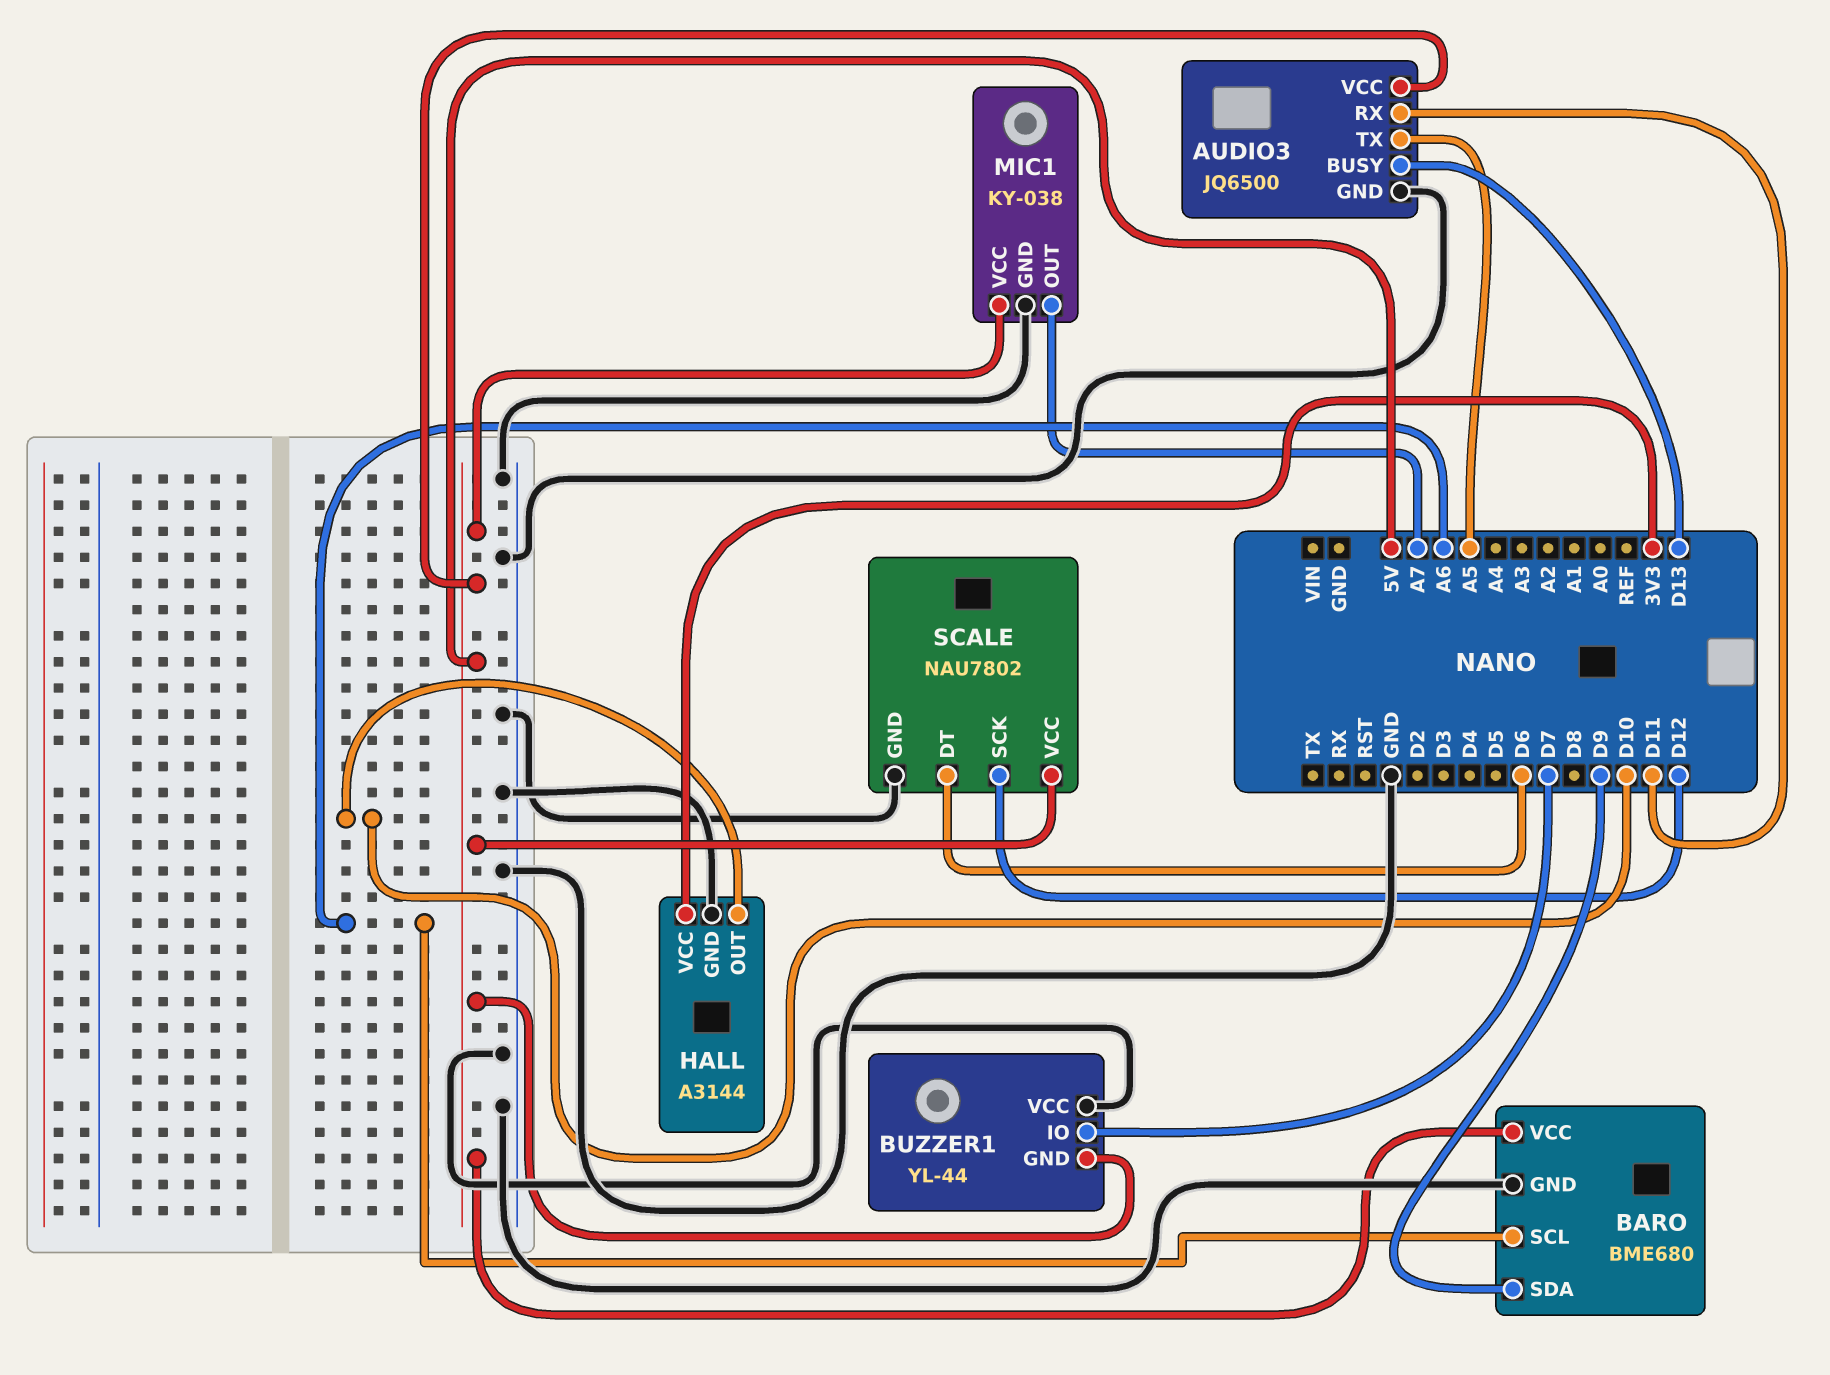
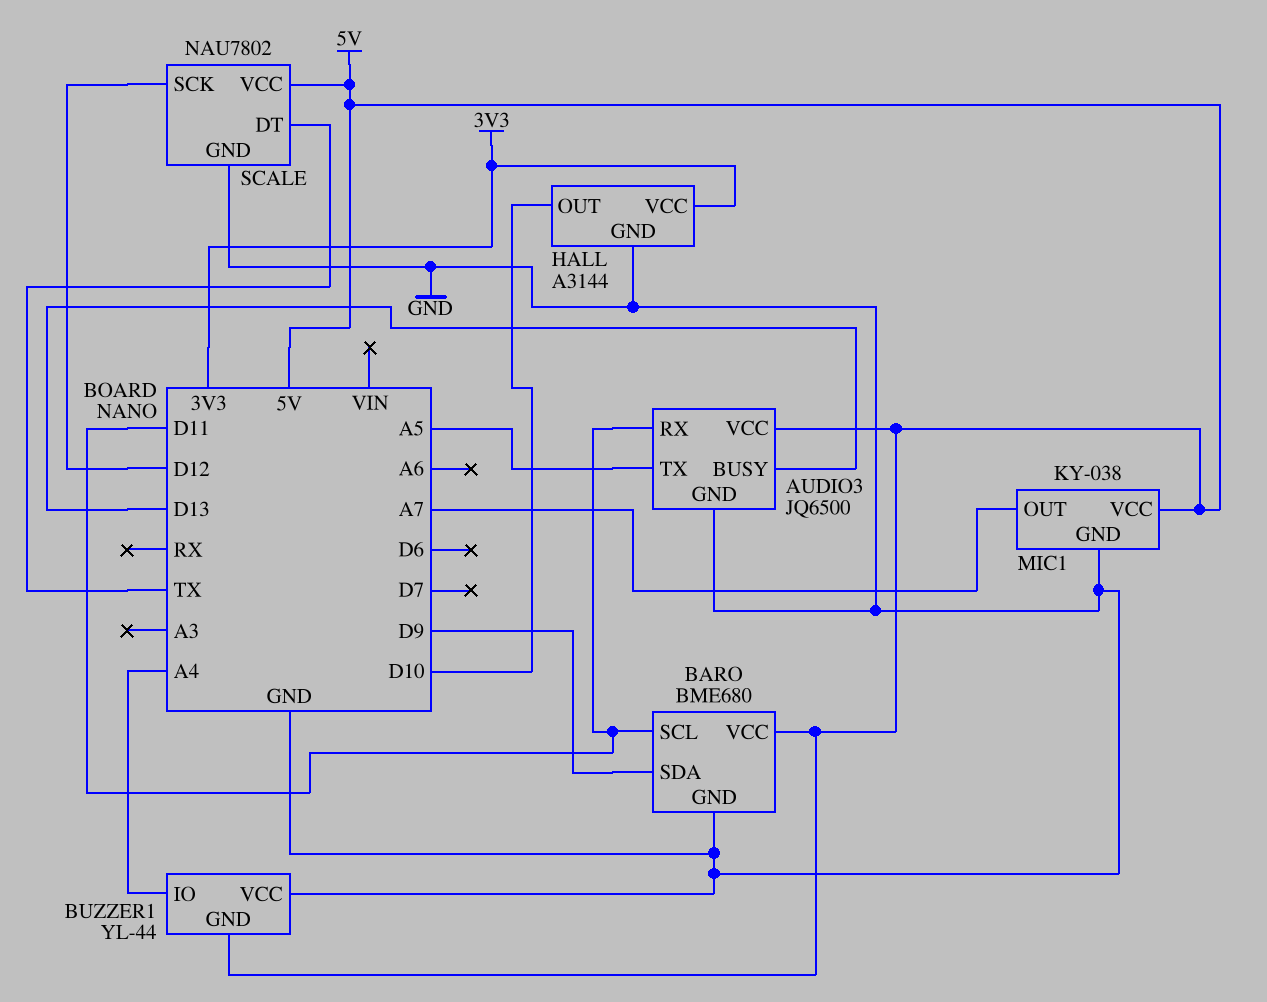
BARO pin SCL: A6 -> D11
BUZZER1 pin IO: D7 -> A4
SCALE pin DT: D6 -> TX

